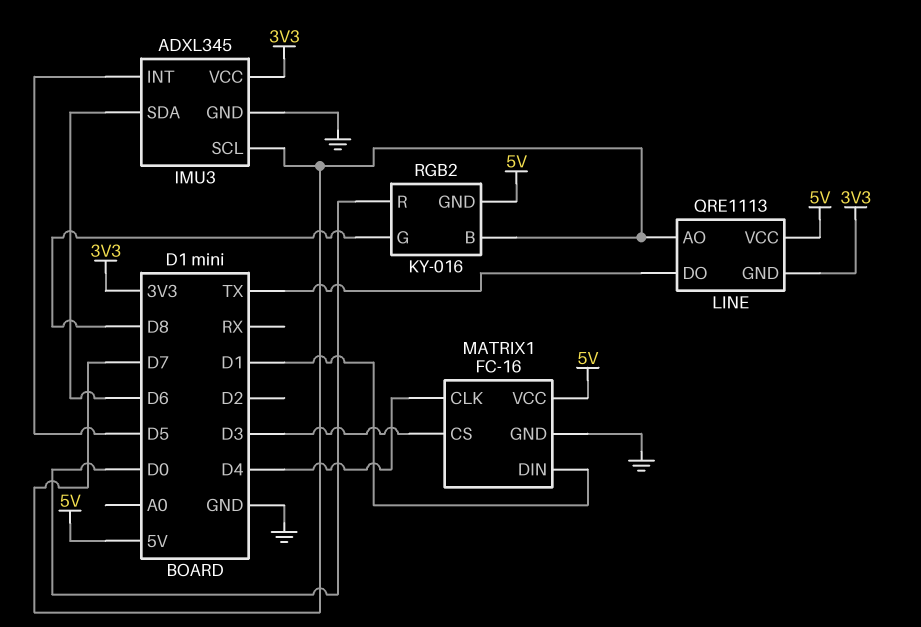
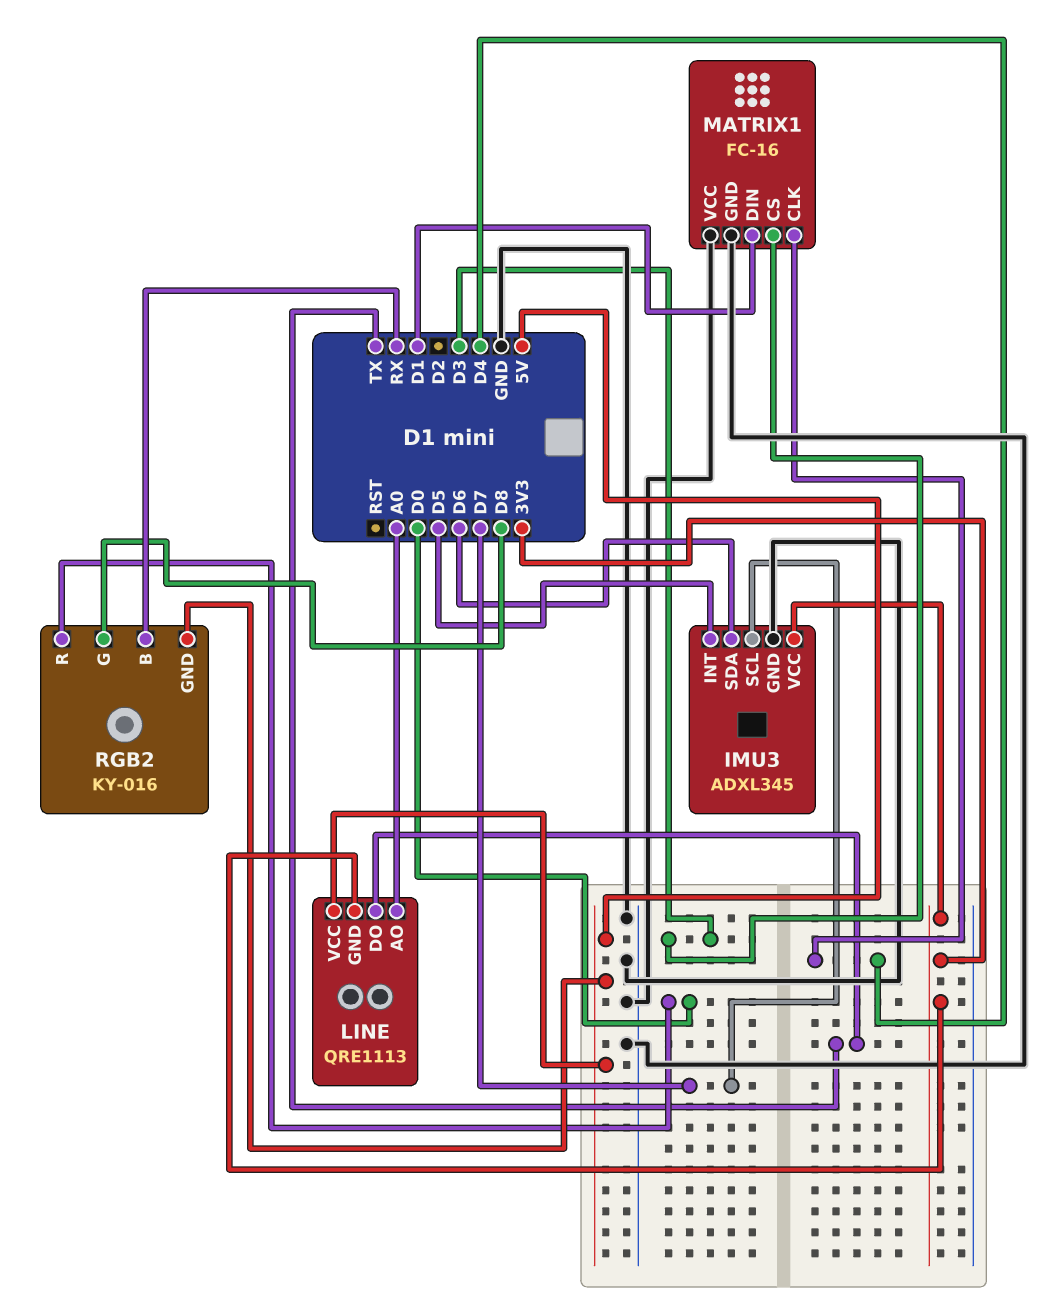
LINE pin AO: D7 -> A0
MATRIX1 pin VCC: 5V -> GND
RGB2 pin B: D7 -> RX

